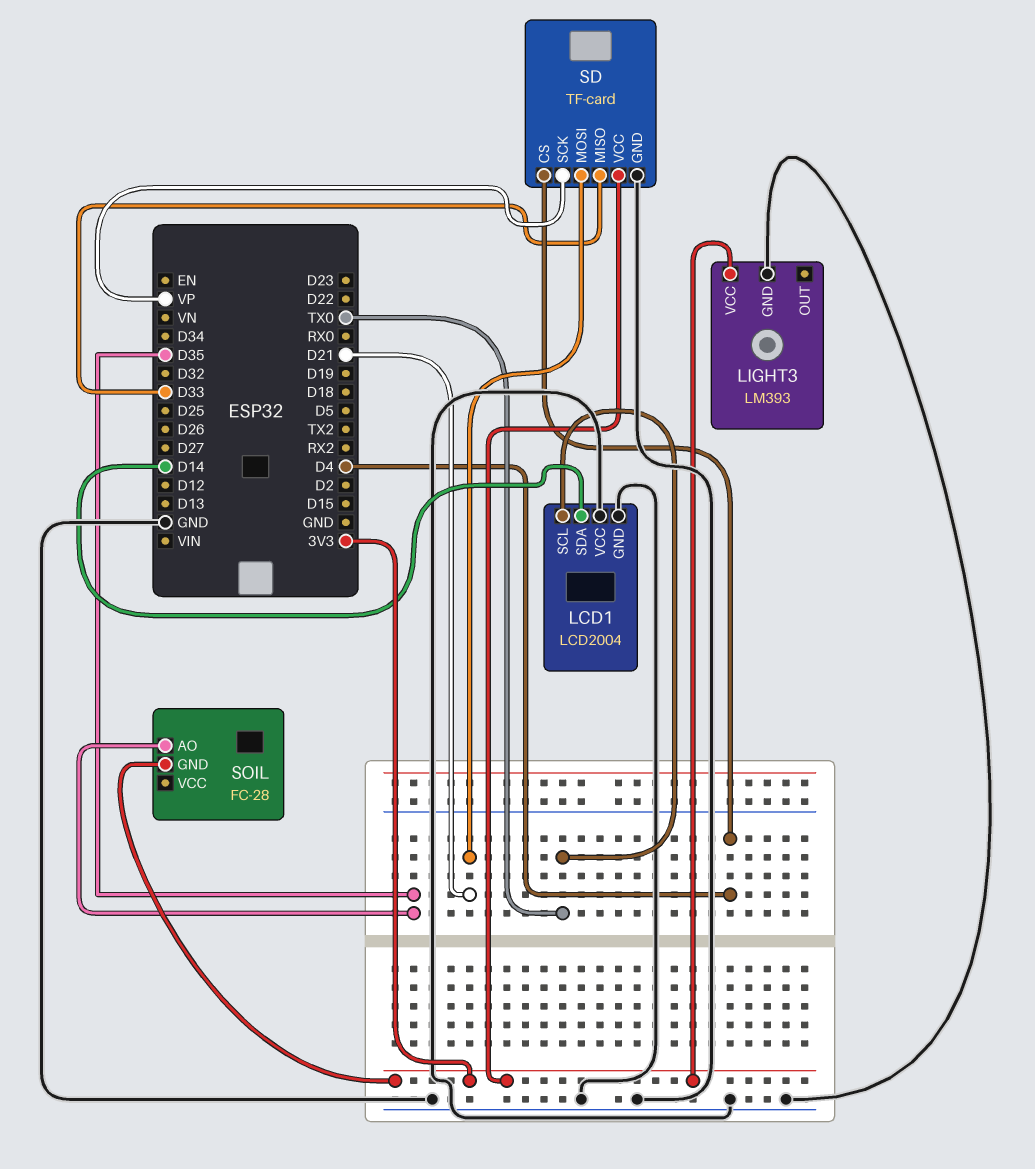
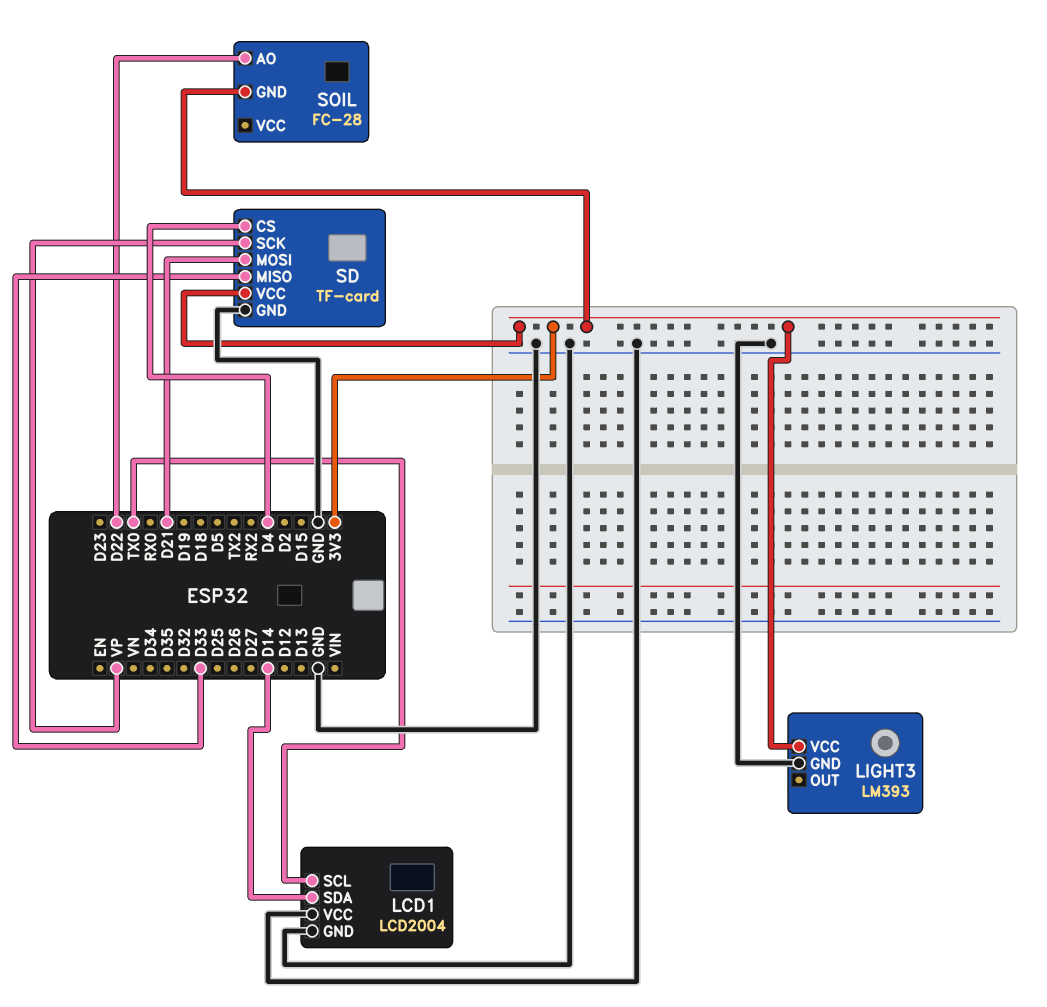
SOIL pin AO: D35 -> D22

